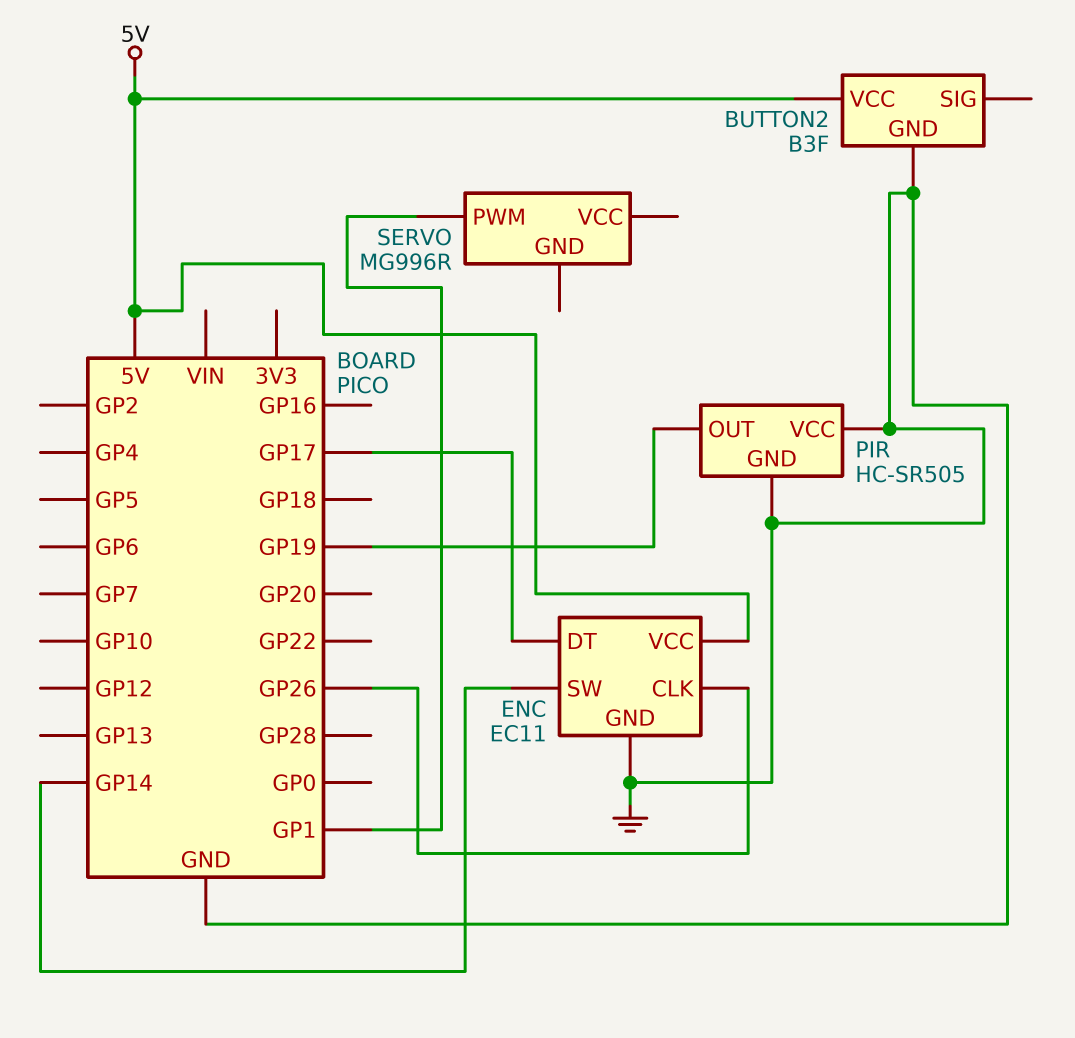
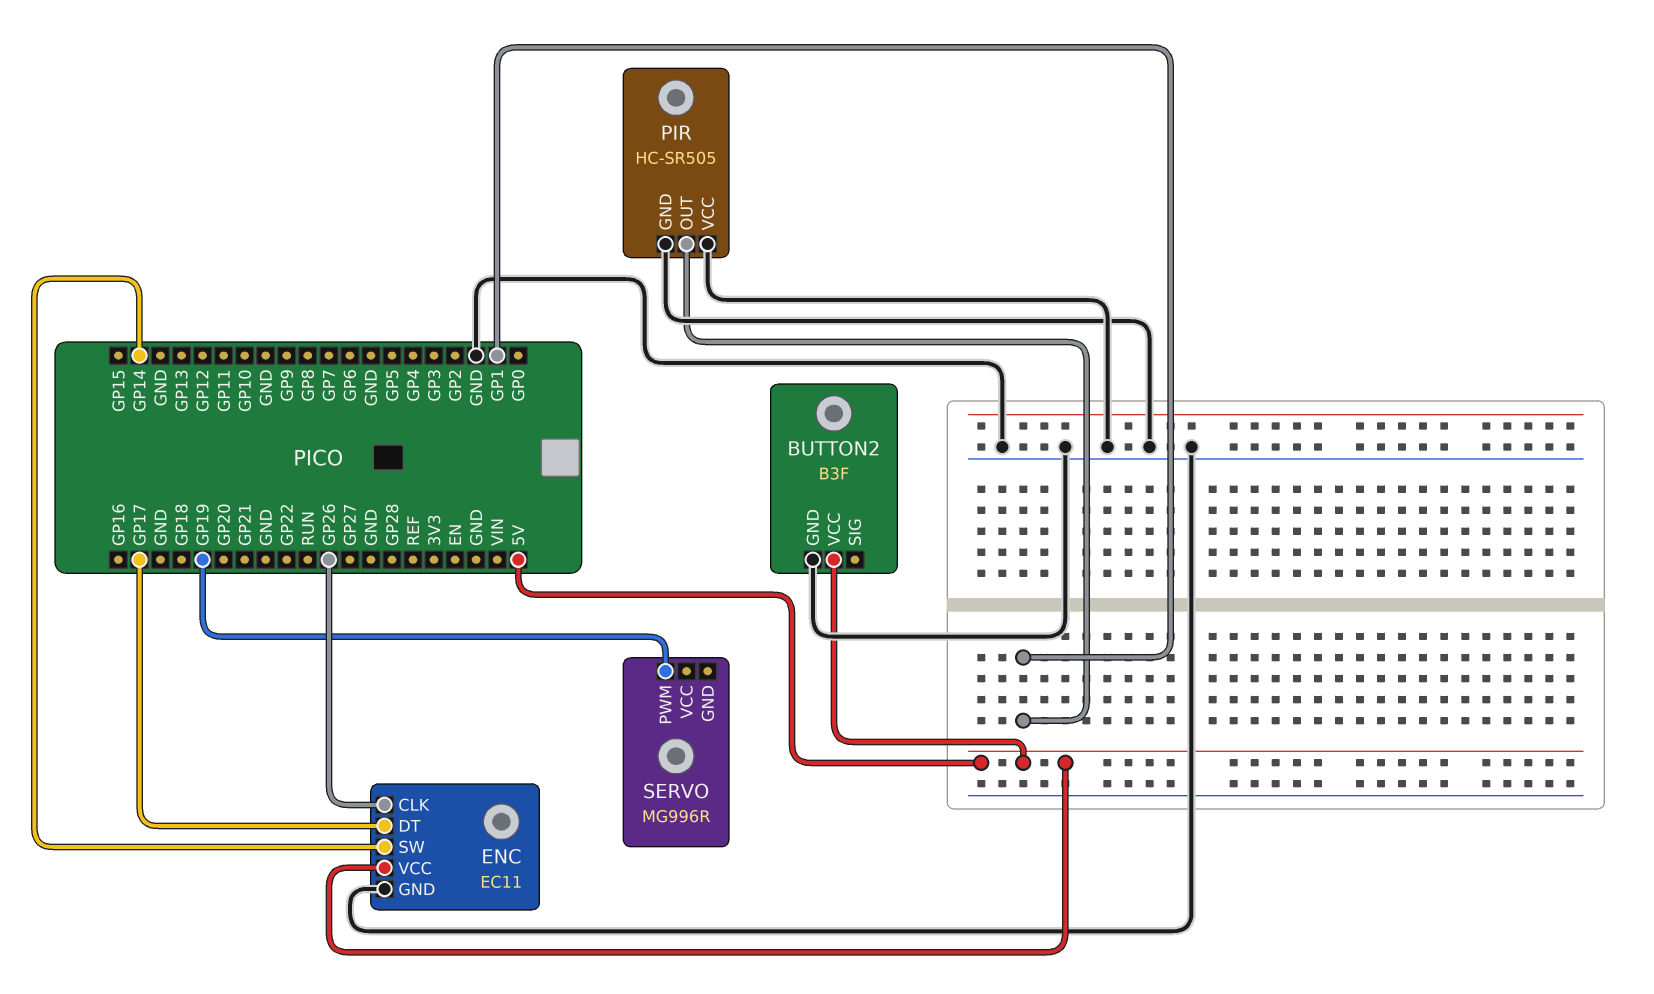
PIR pin OUT: GP19 -> GP1
SERVO pin PWM: GP1 -> GP19

